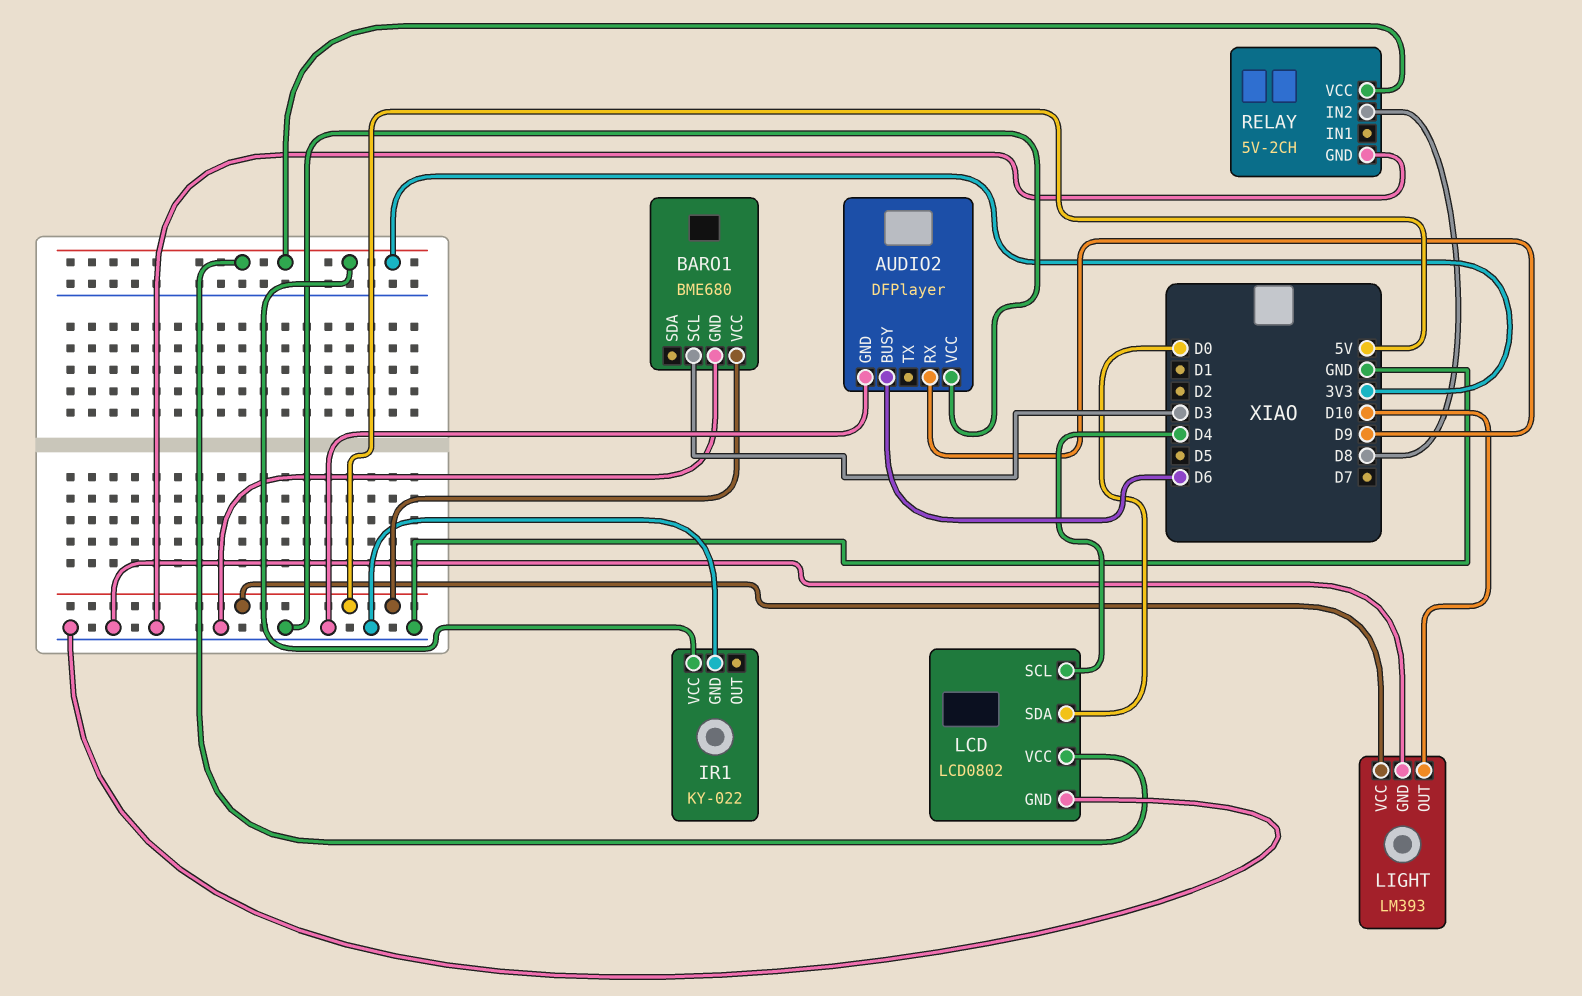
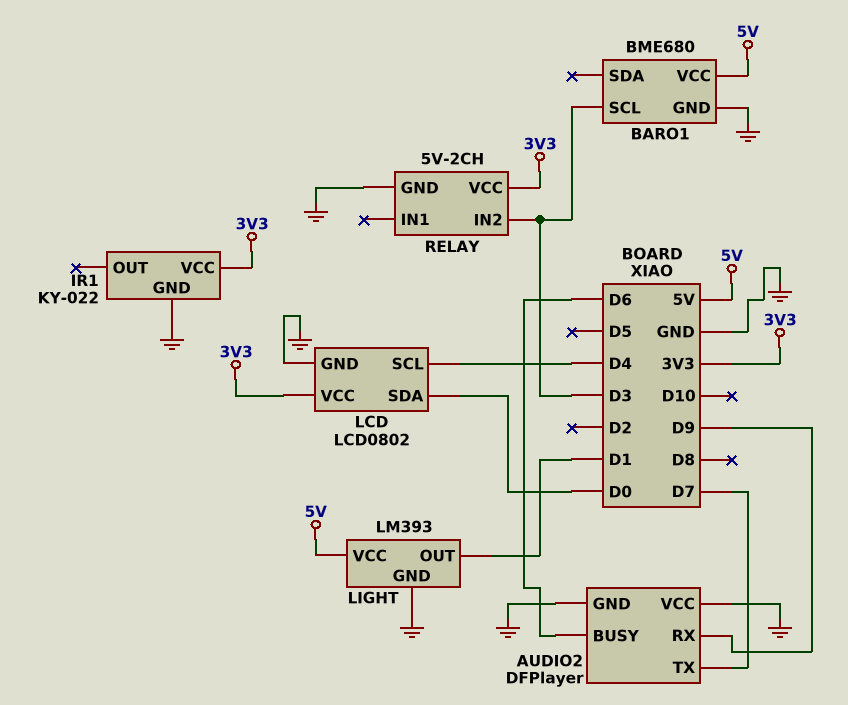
AUDIO2 pin TX: none -> D7
LIGHT pin OUT: D10 -> D1
RELAY pin IN2: D8 -> D3

